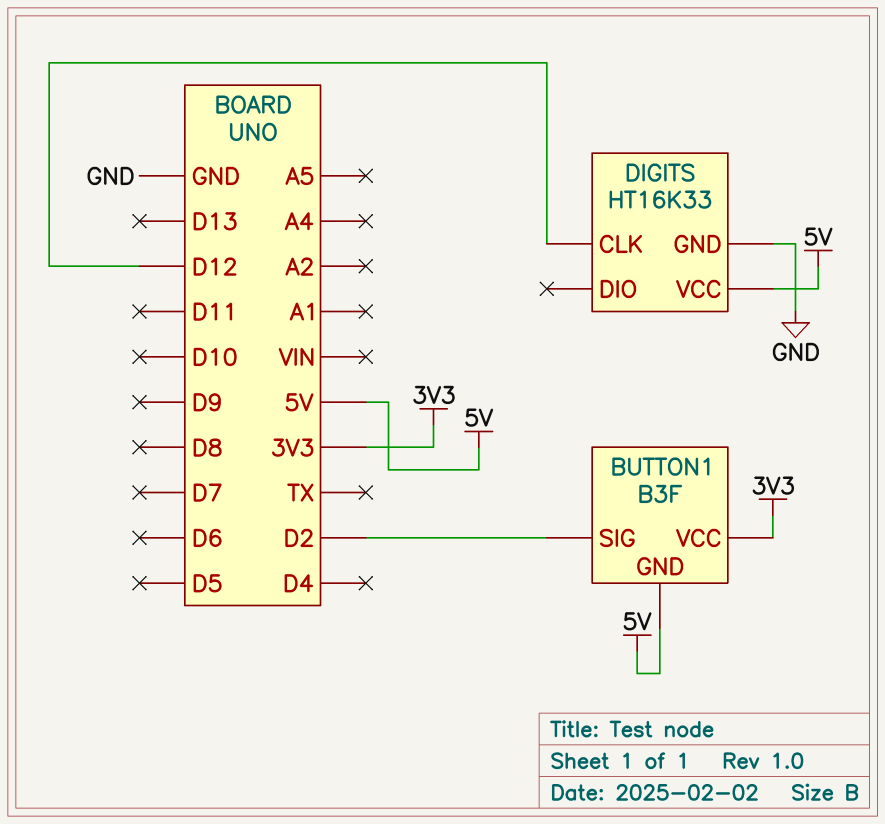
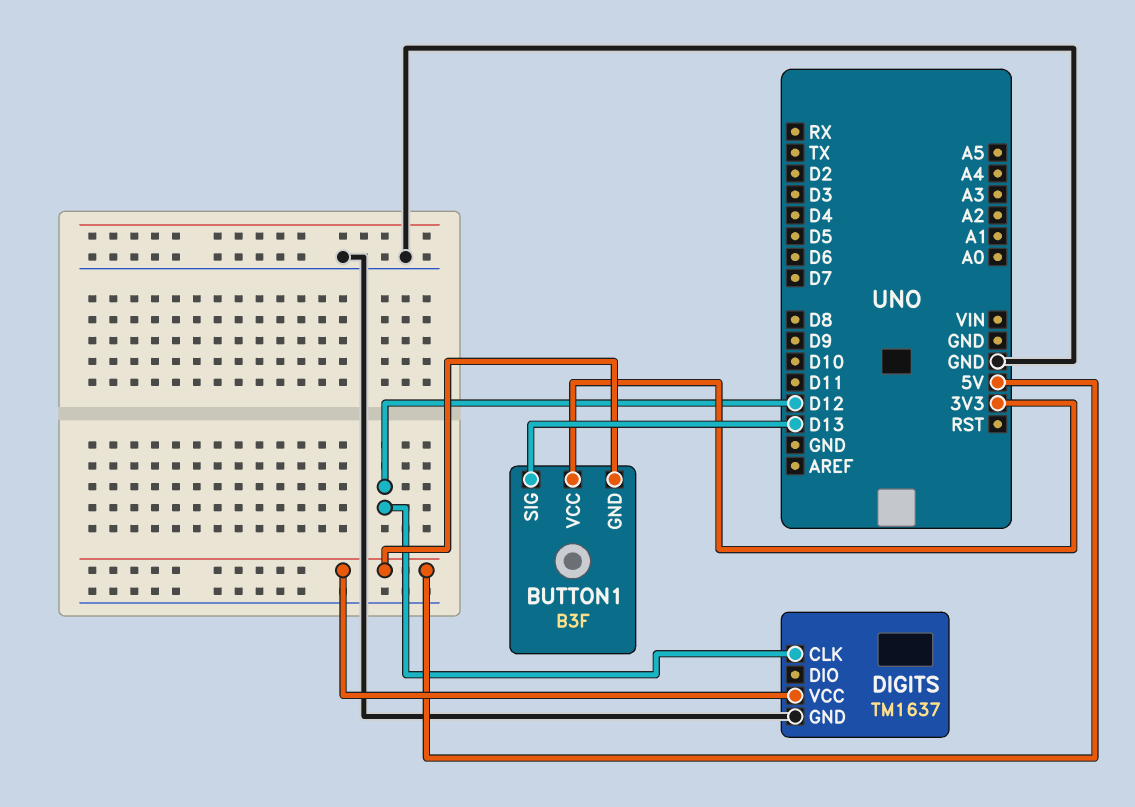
BUTTON1 pin SIG: D2 -> D13
DIGITS: HT16K33 -> TM1637

